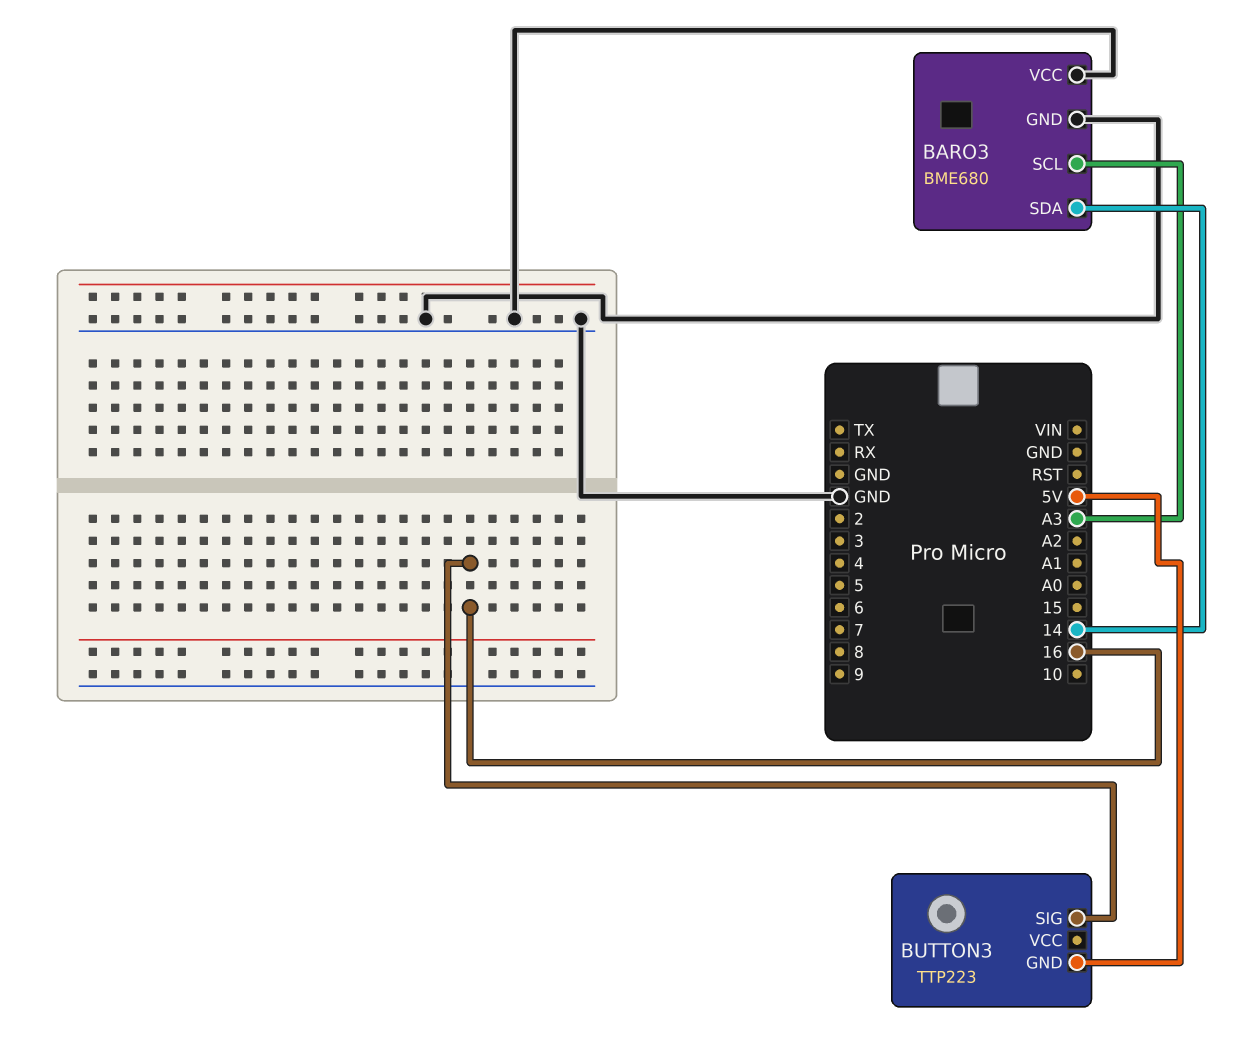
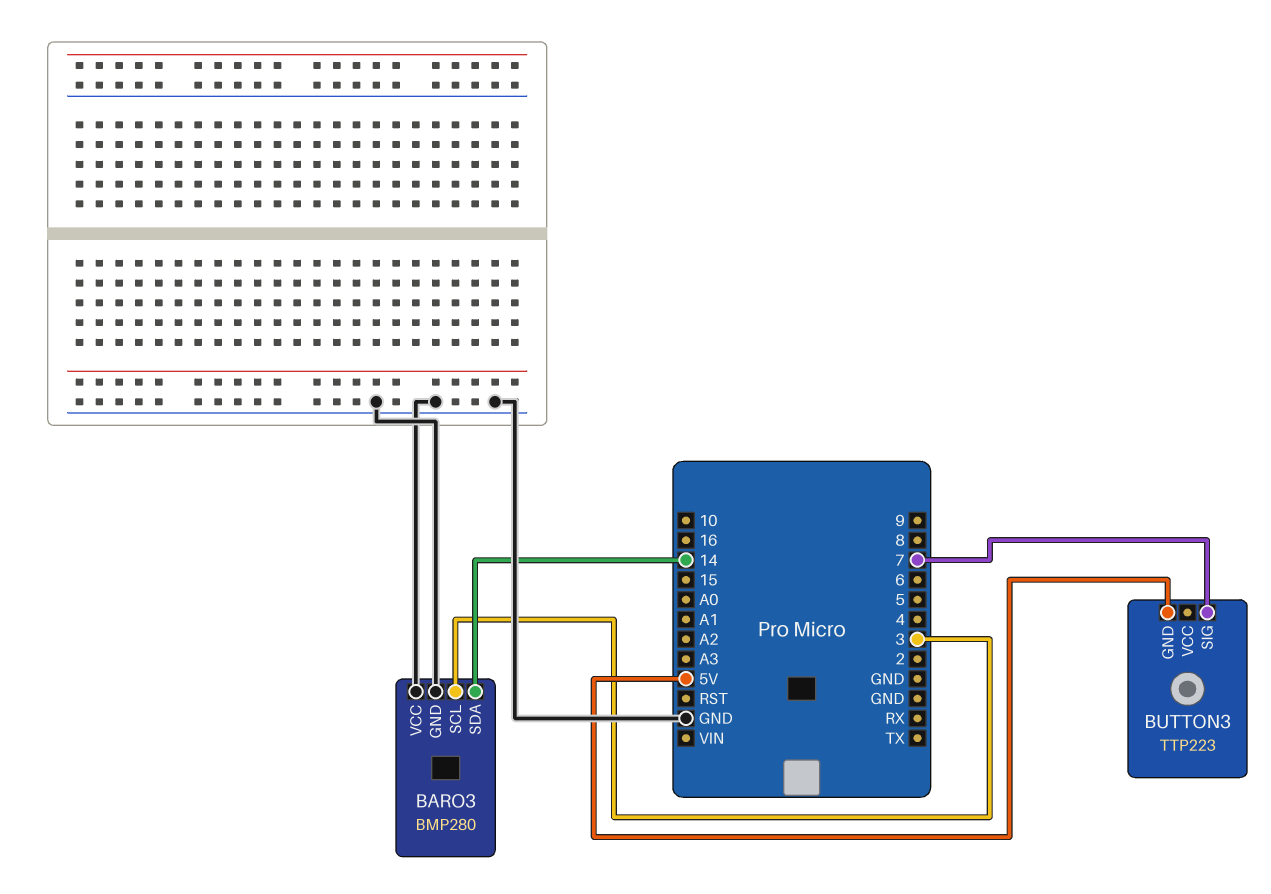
BARO3: BME680 -> BMP280
BARO3 pin SCL: A3 -> 3
BUTTON3 pin SIG: 16 -> 7

